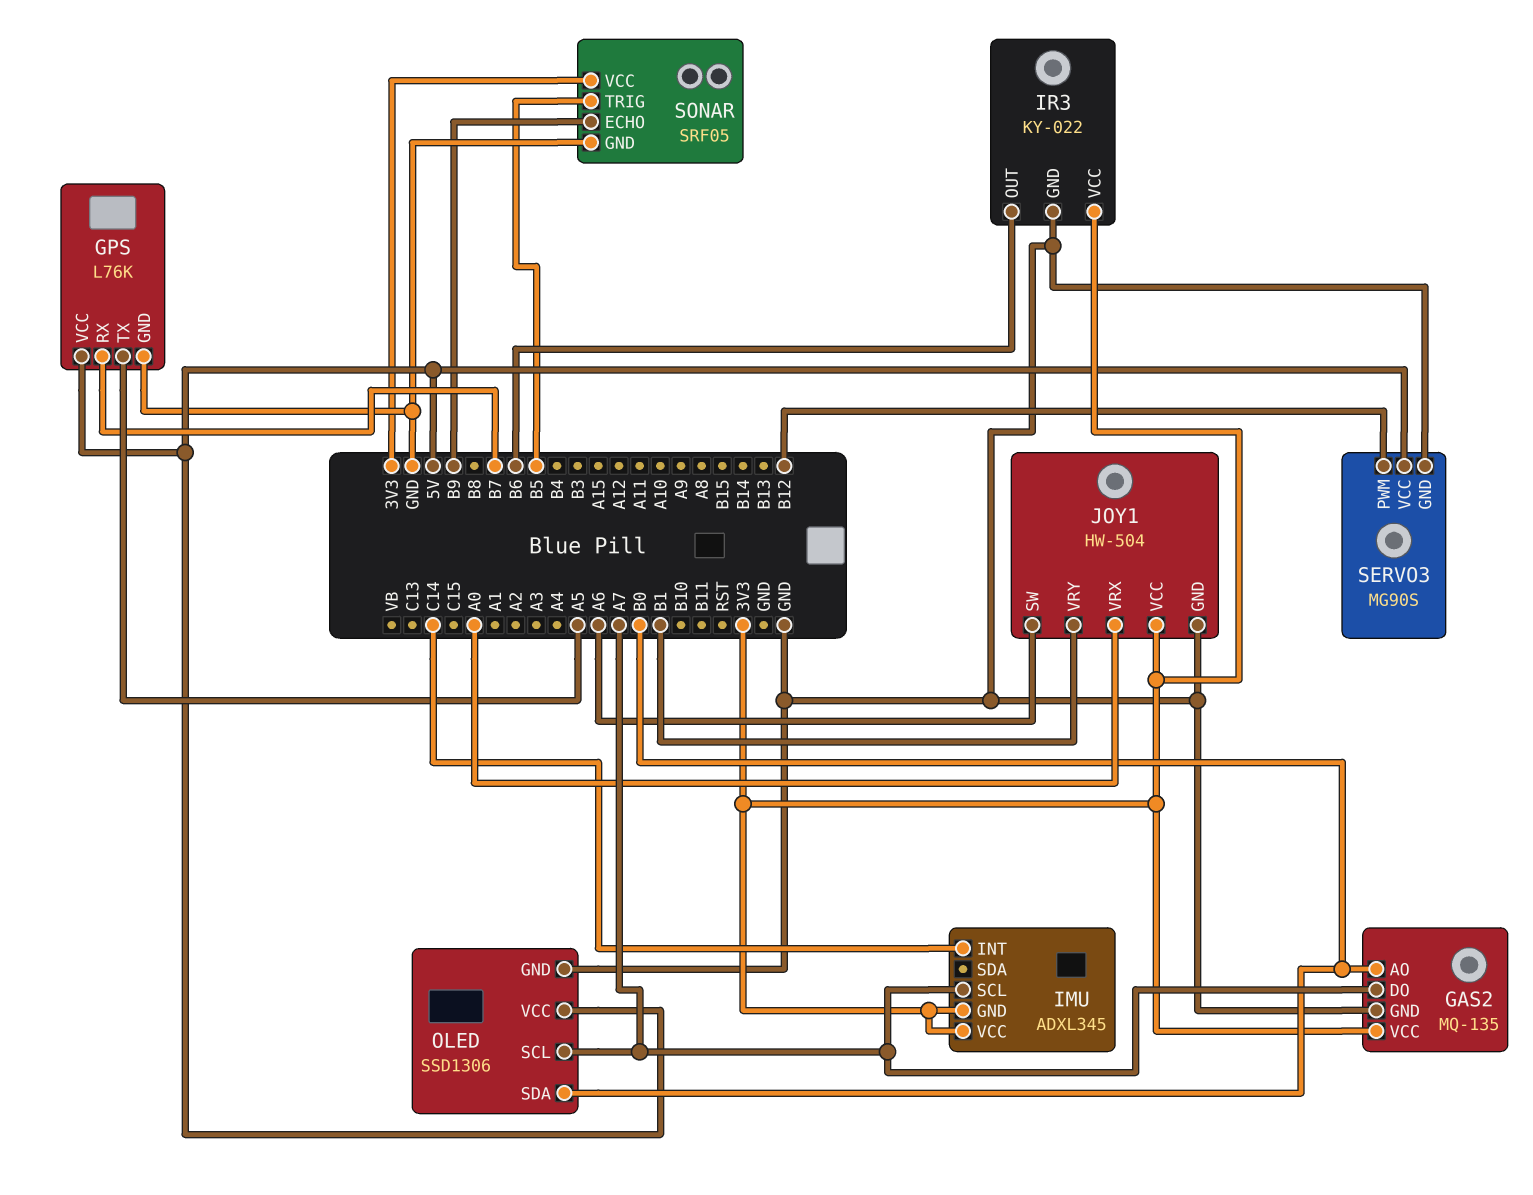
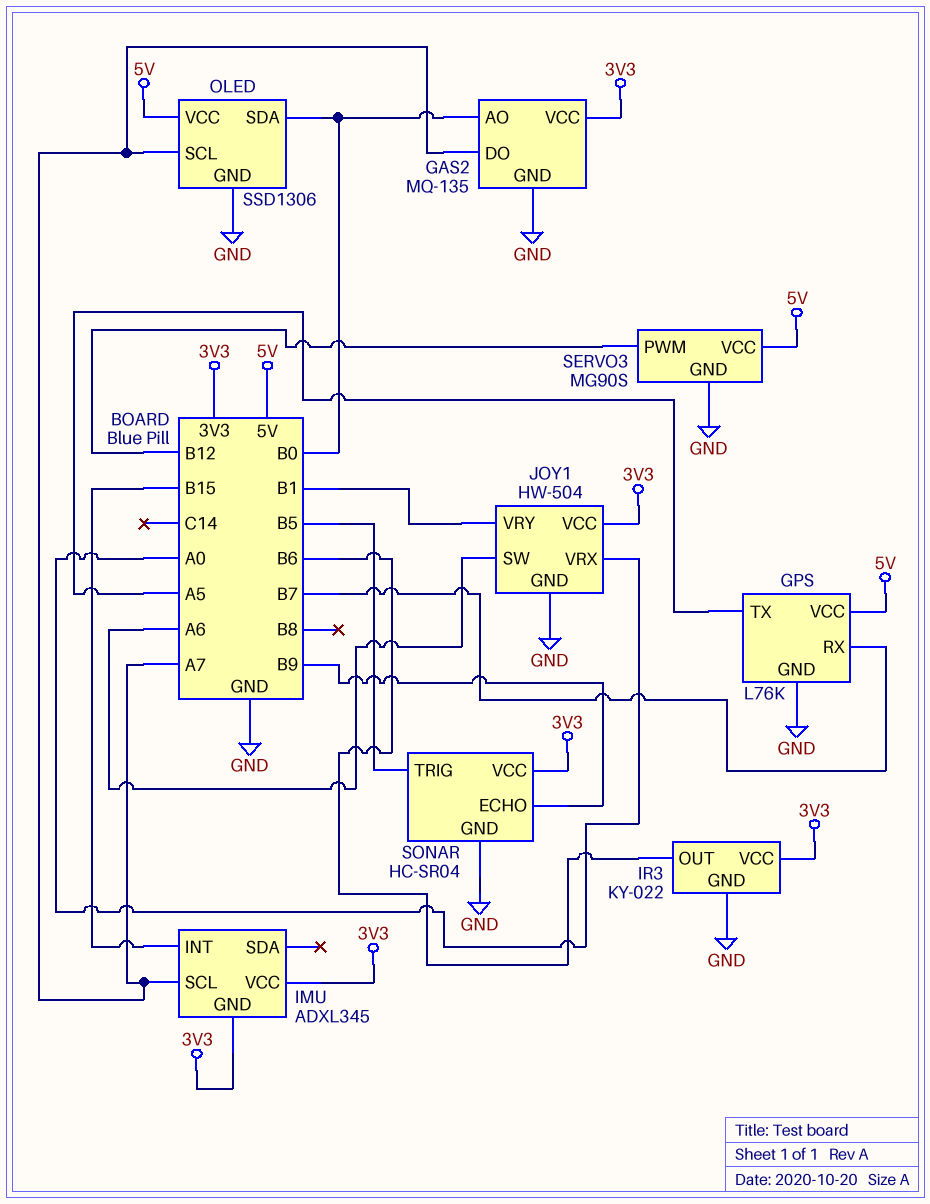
IMU pin INT: C14 -> B15
SONAR: SRF05 -> HC-SR04

